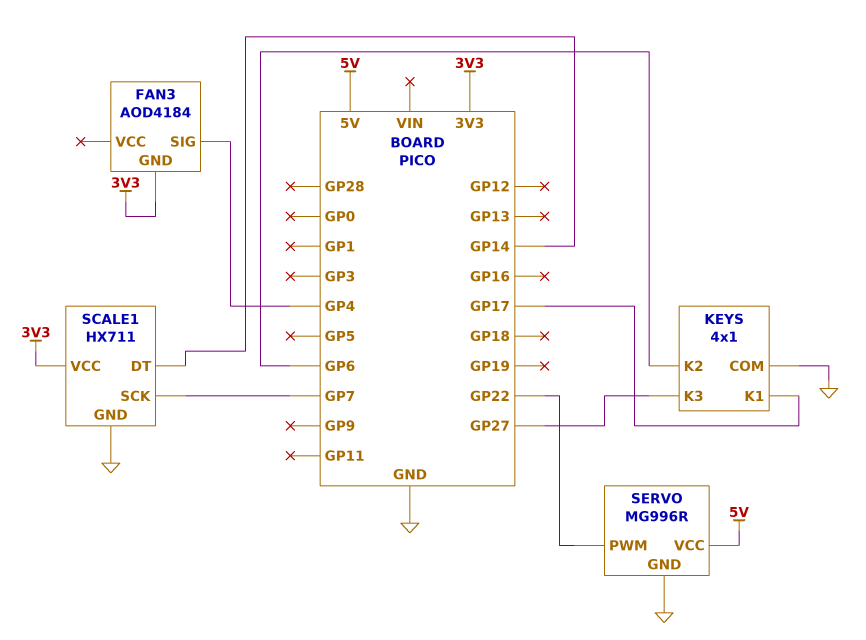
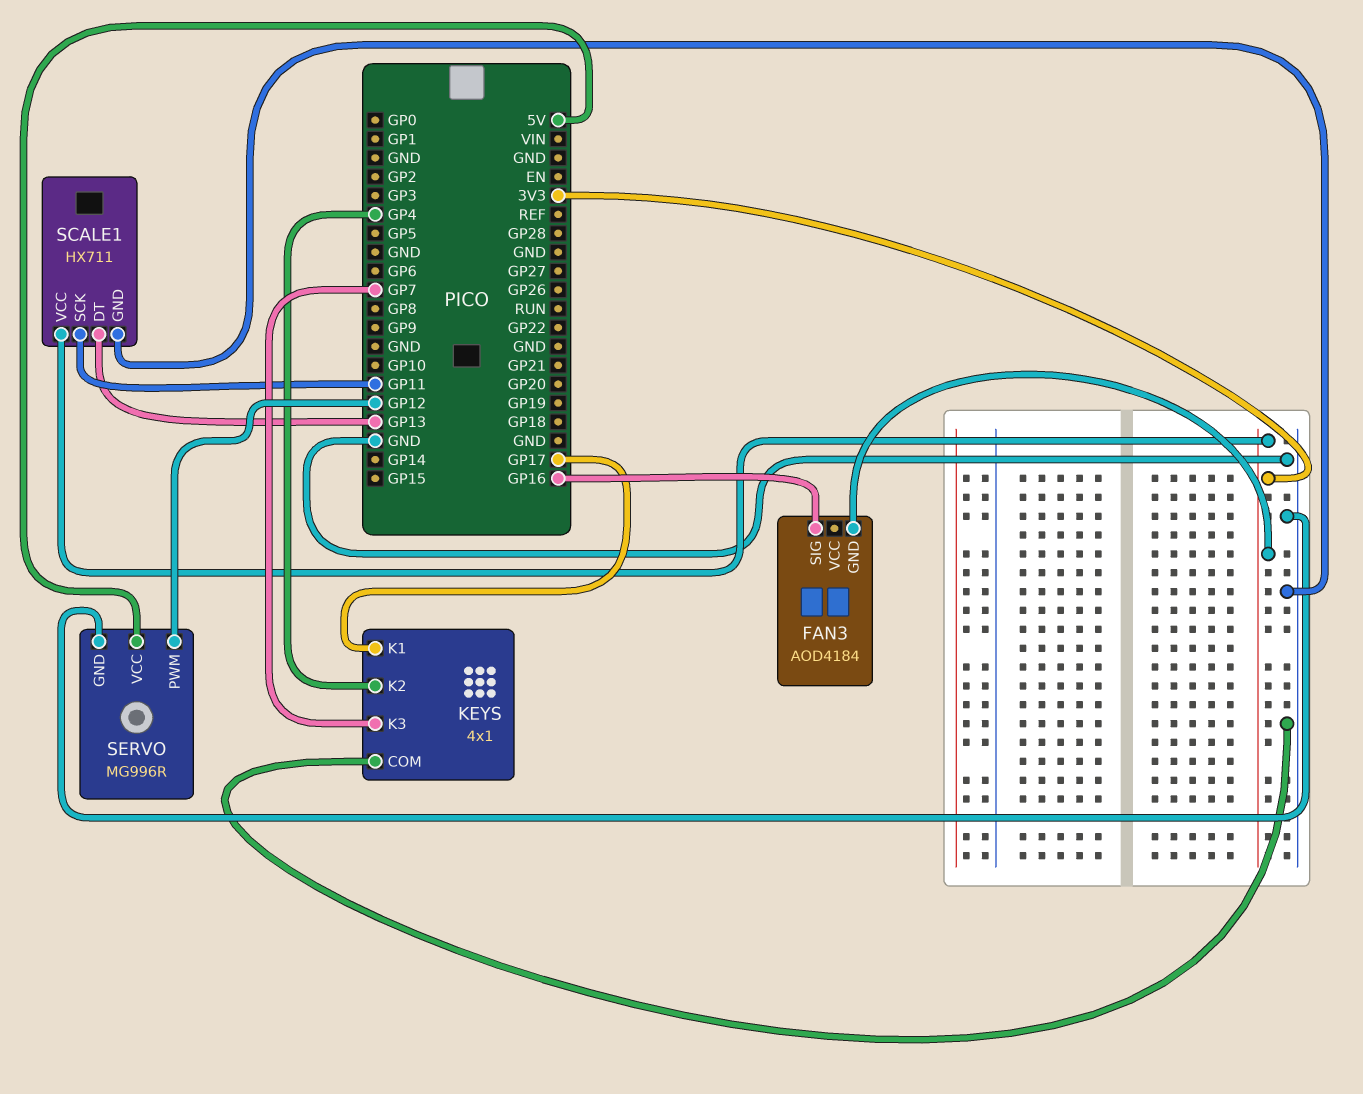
FAN3 pin SIG: GP4 -> GP16
KEYS pin K2: GP6 -> GP4
KEYS pin K3: GP27 -> GP7
SCALE1 pin DT: GP14 -> GP13
SCALE1 pin SCK: GP7 -> GP11
SERVO pin PWM: GP22 -> GP12

